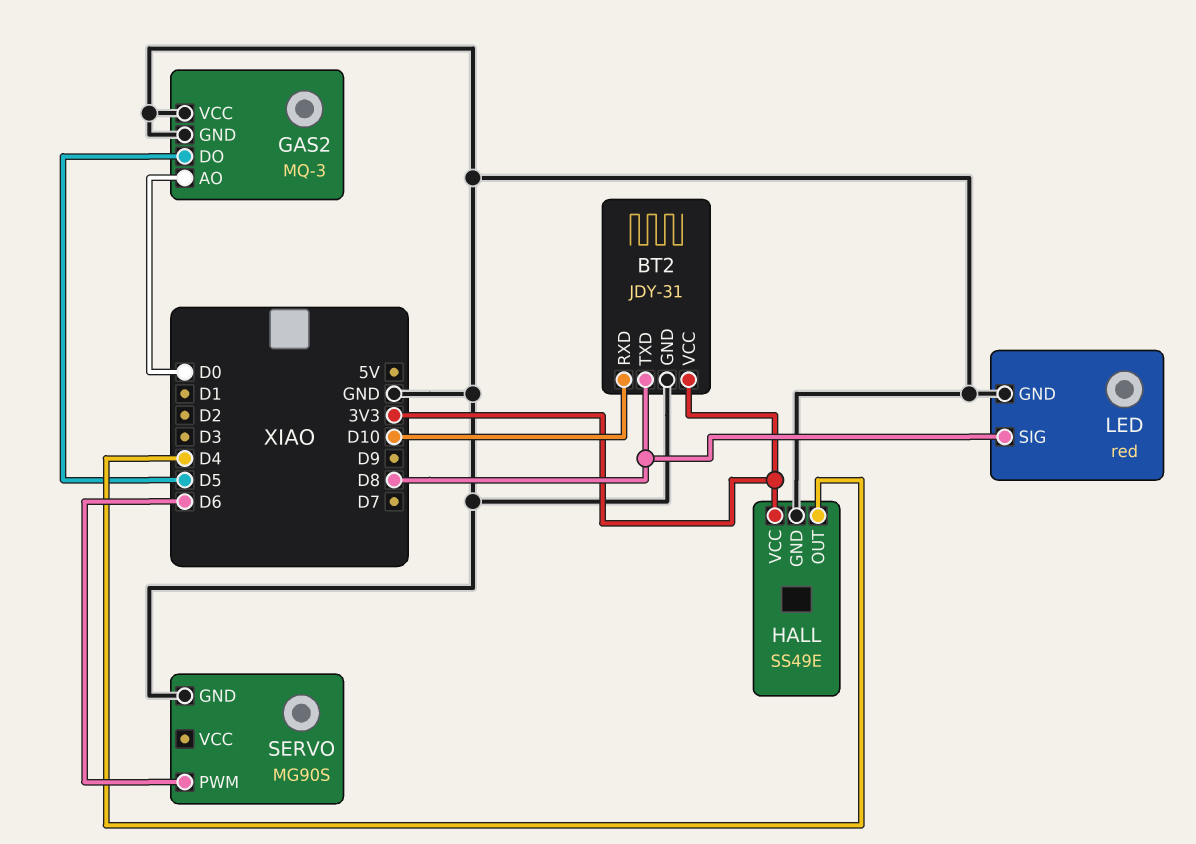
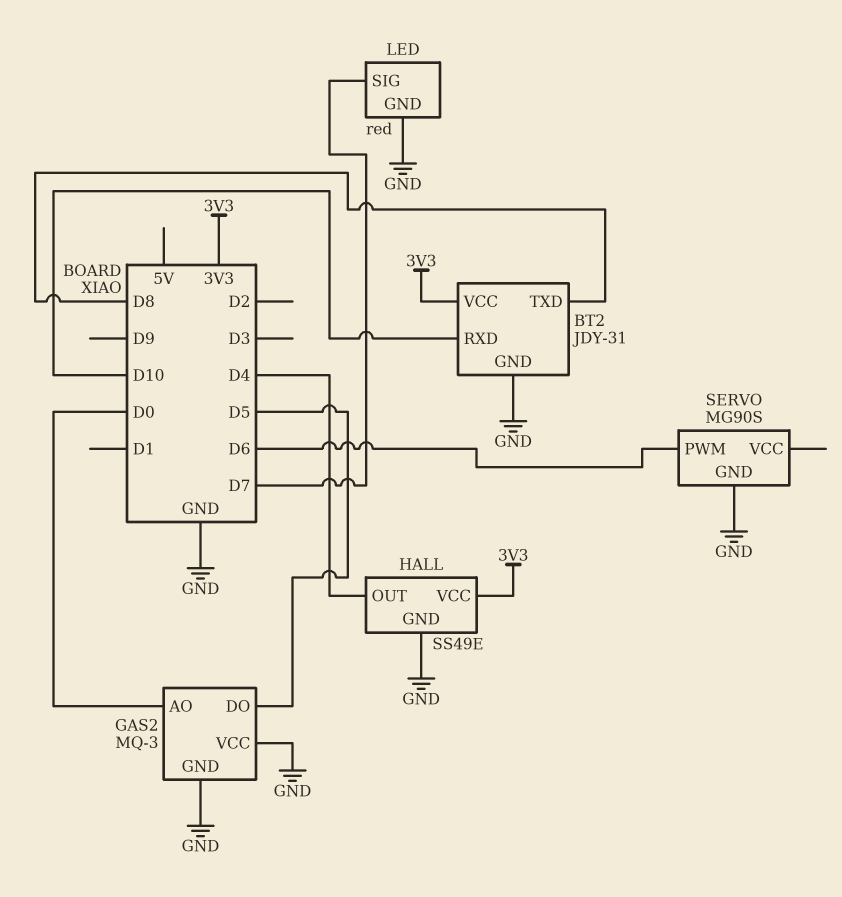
LED pin SIG: D8 -> D7

